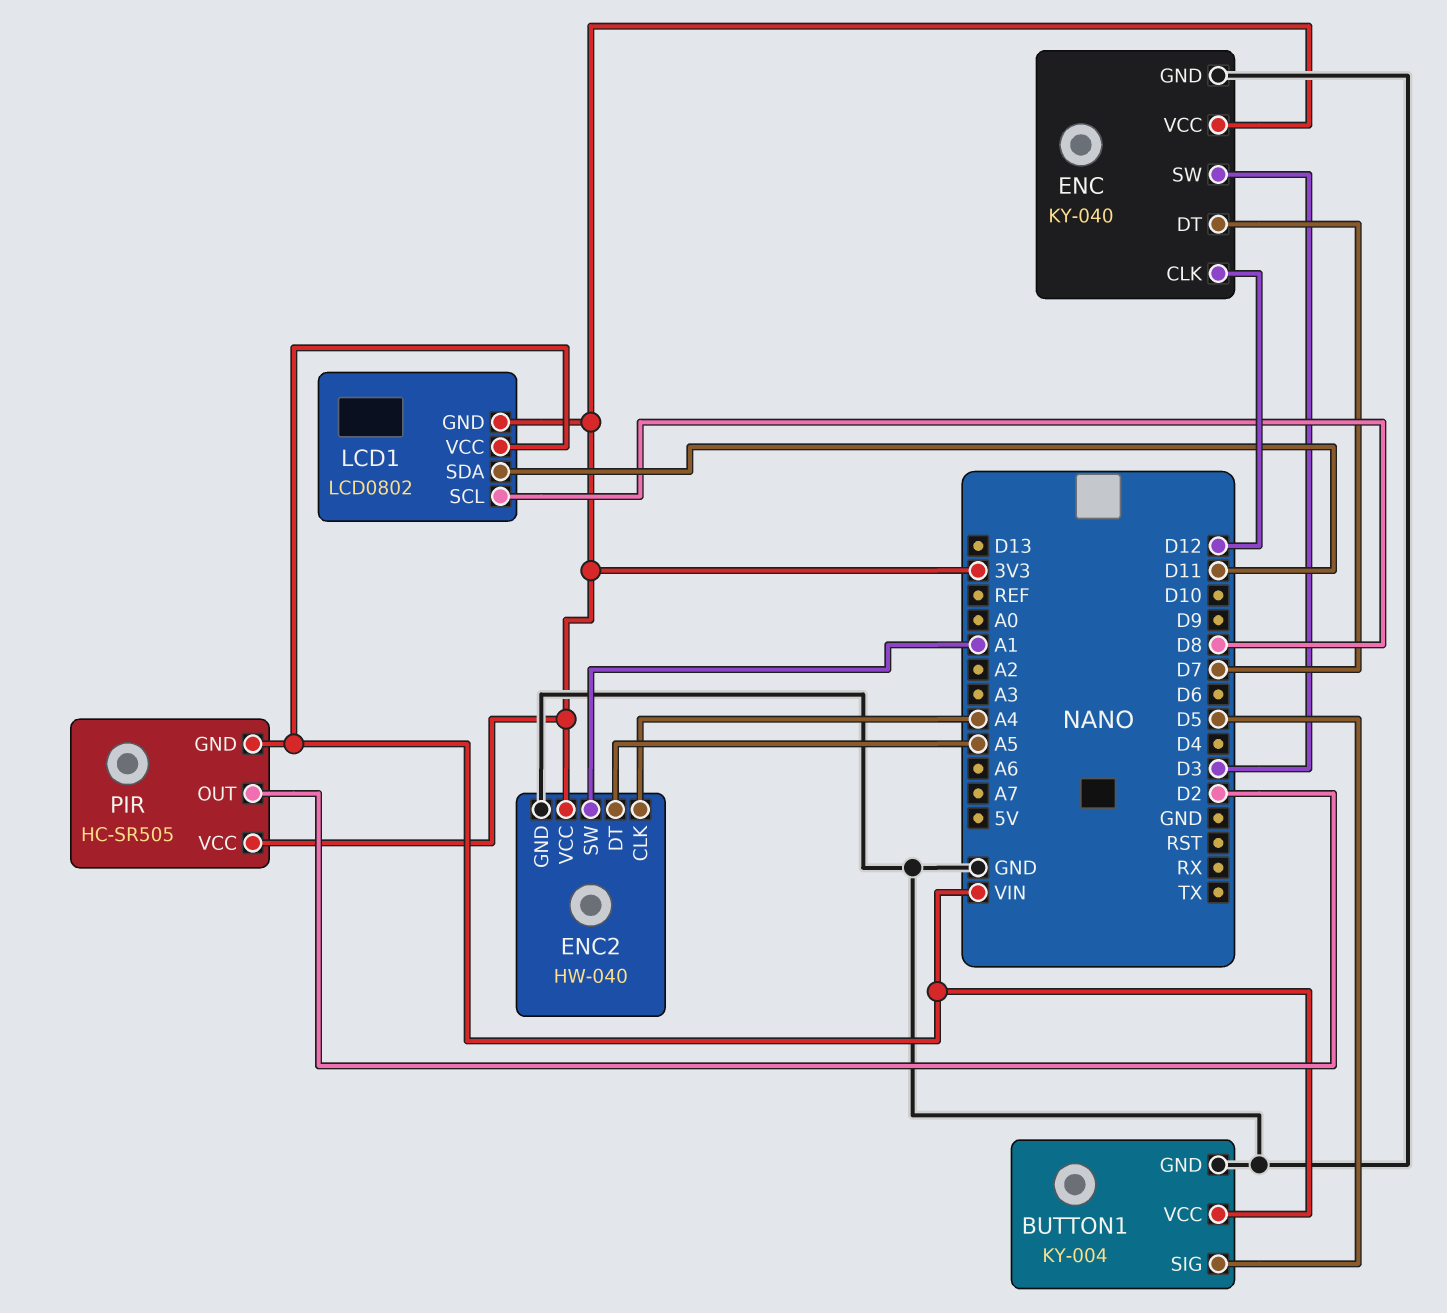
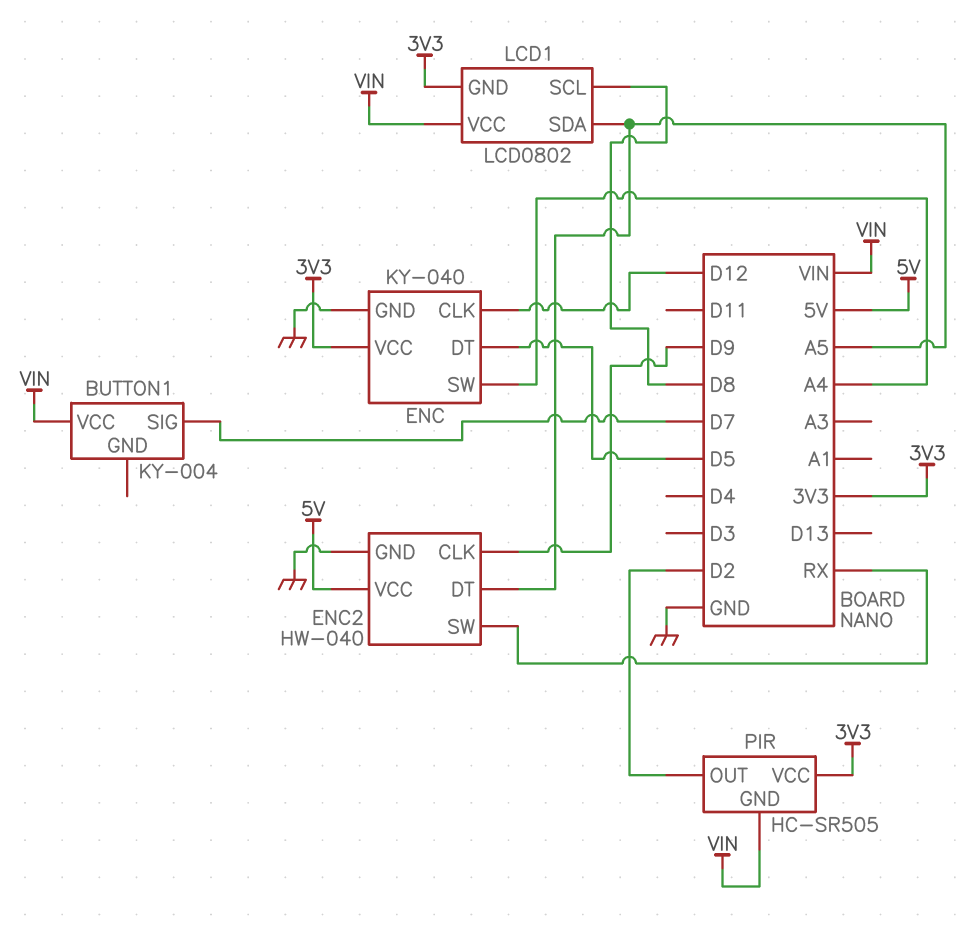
BUTTON1 pin GND: GND -> none
BUTTON1 pin SIG: D5 -> D7
ENC pin DT: D7 -> D5
ENC pin SW: D3 -> A4
ENC2 pin CLK: A4 -> D9
ENC2 pin SW: A1 -> RX
ENC2 pin VCC: 3V3 -> 5V
LCD1 pin SDA: D11 -> A5

